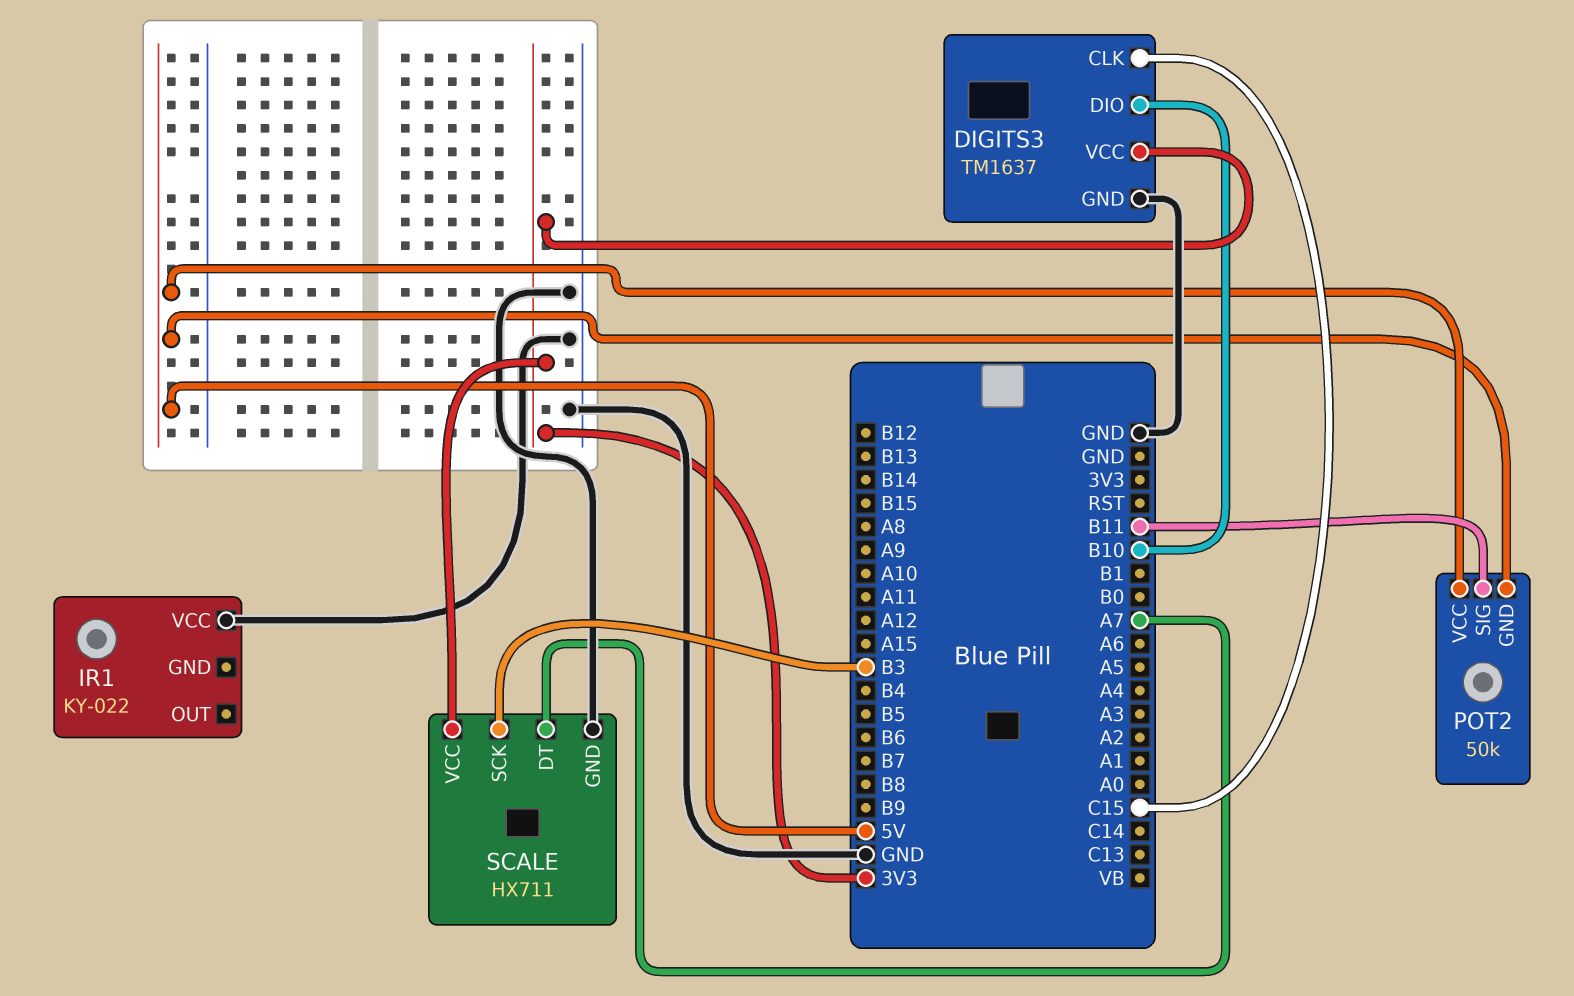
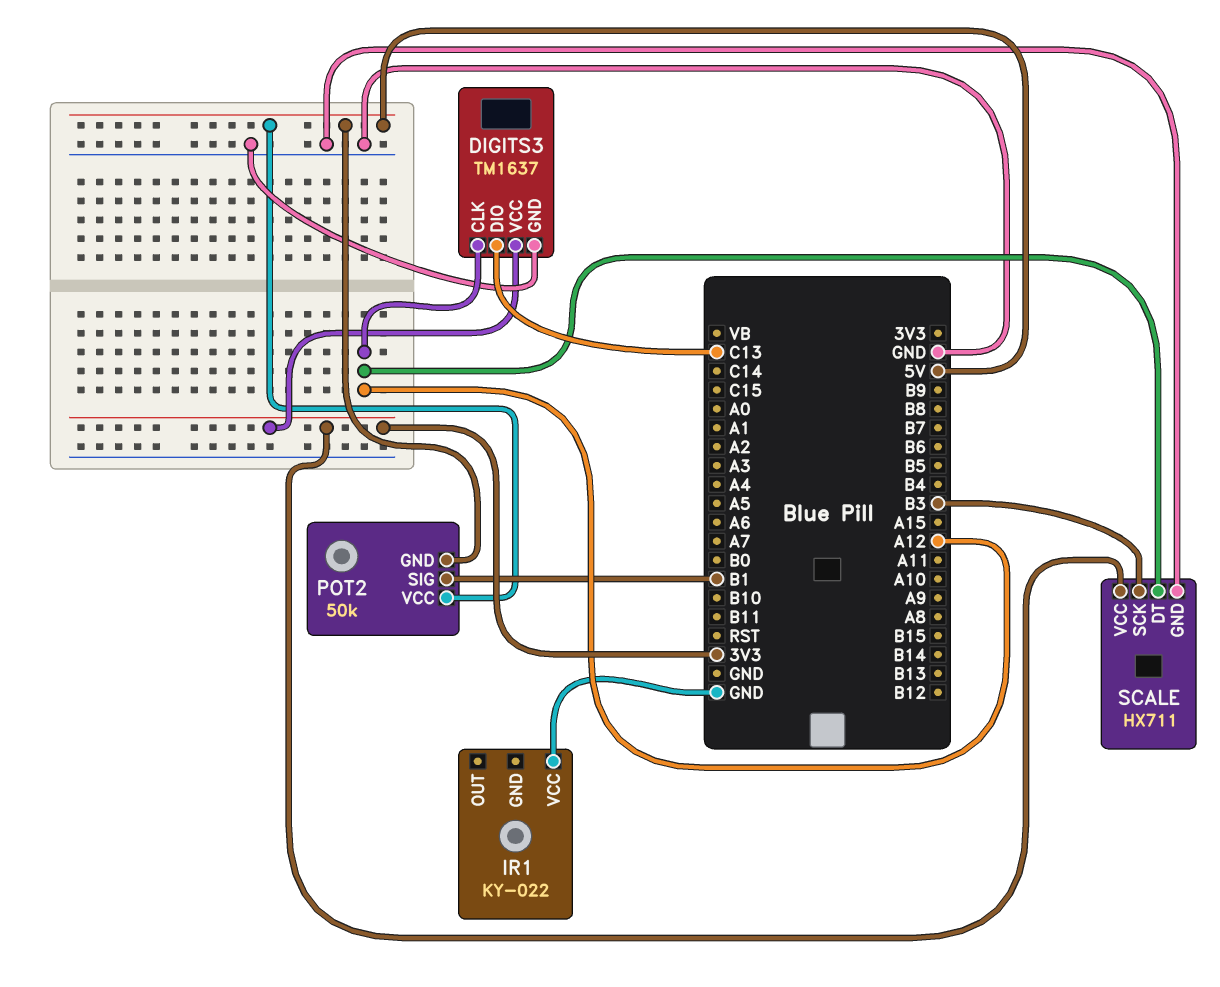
DIGITS3 pin CLK: C15 -> A12
DIGITS3 pin DIO: B10 -> C13
POT2 pin SIG: B11 -> B1
SCALE pin DT: A7 -> A12

